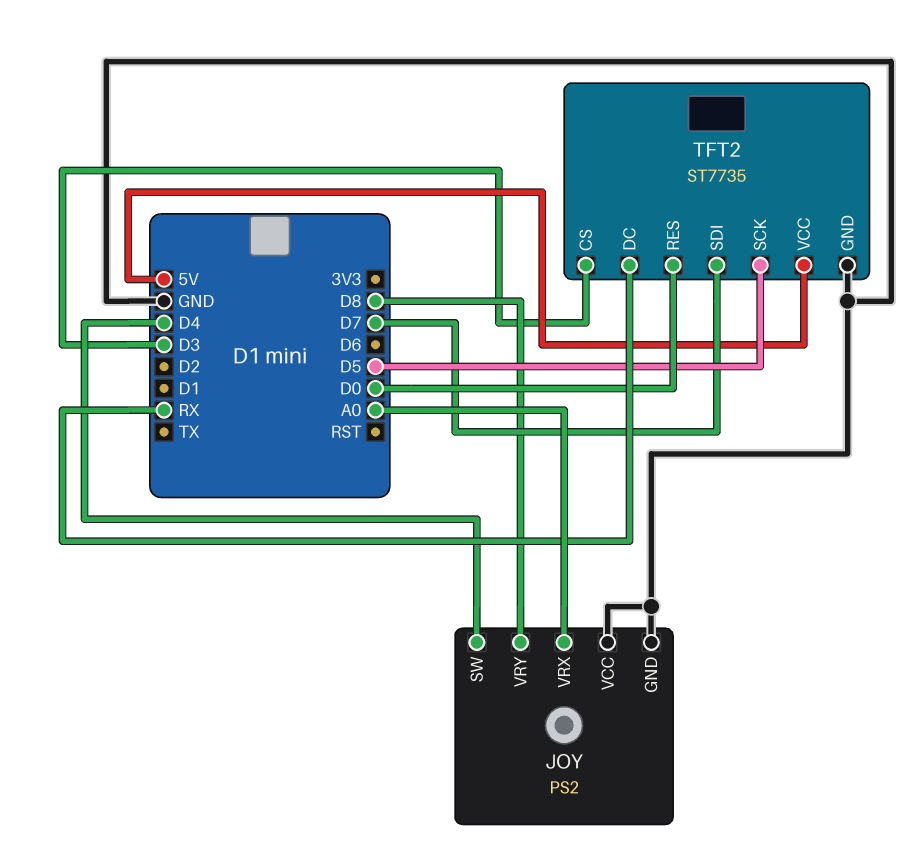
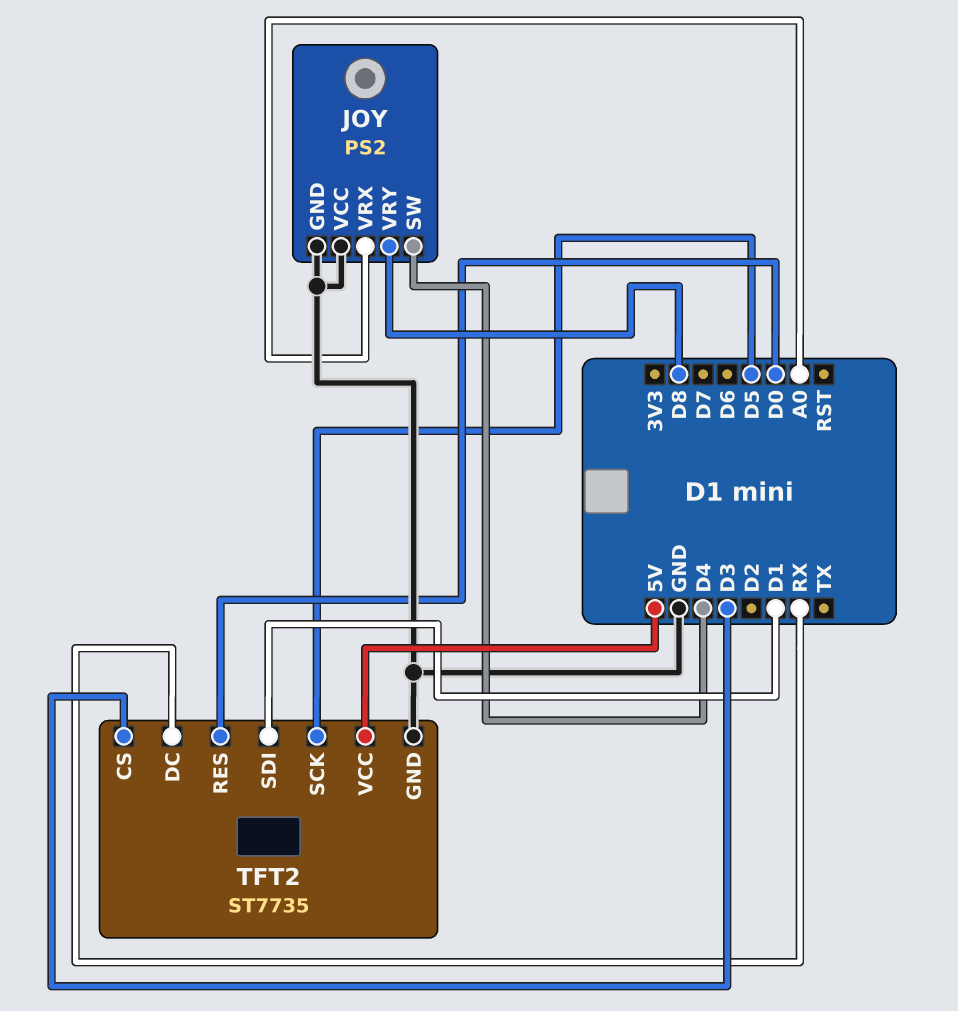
TFT2 pin SDI: D7 -> D1

